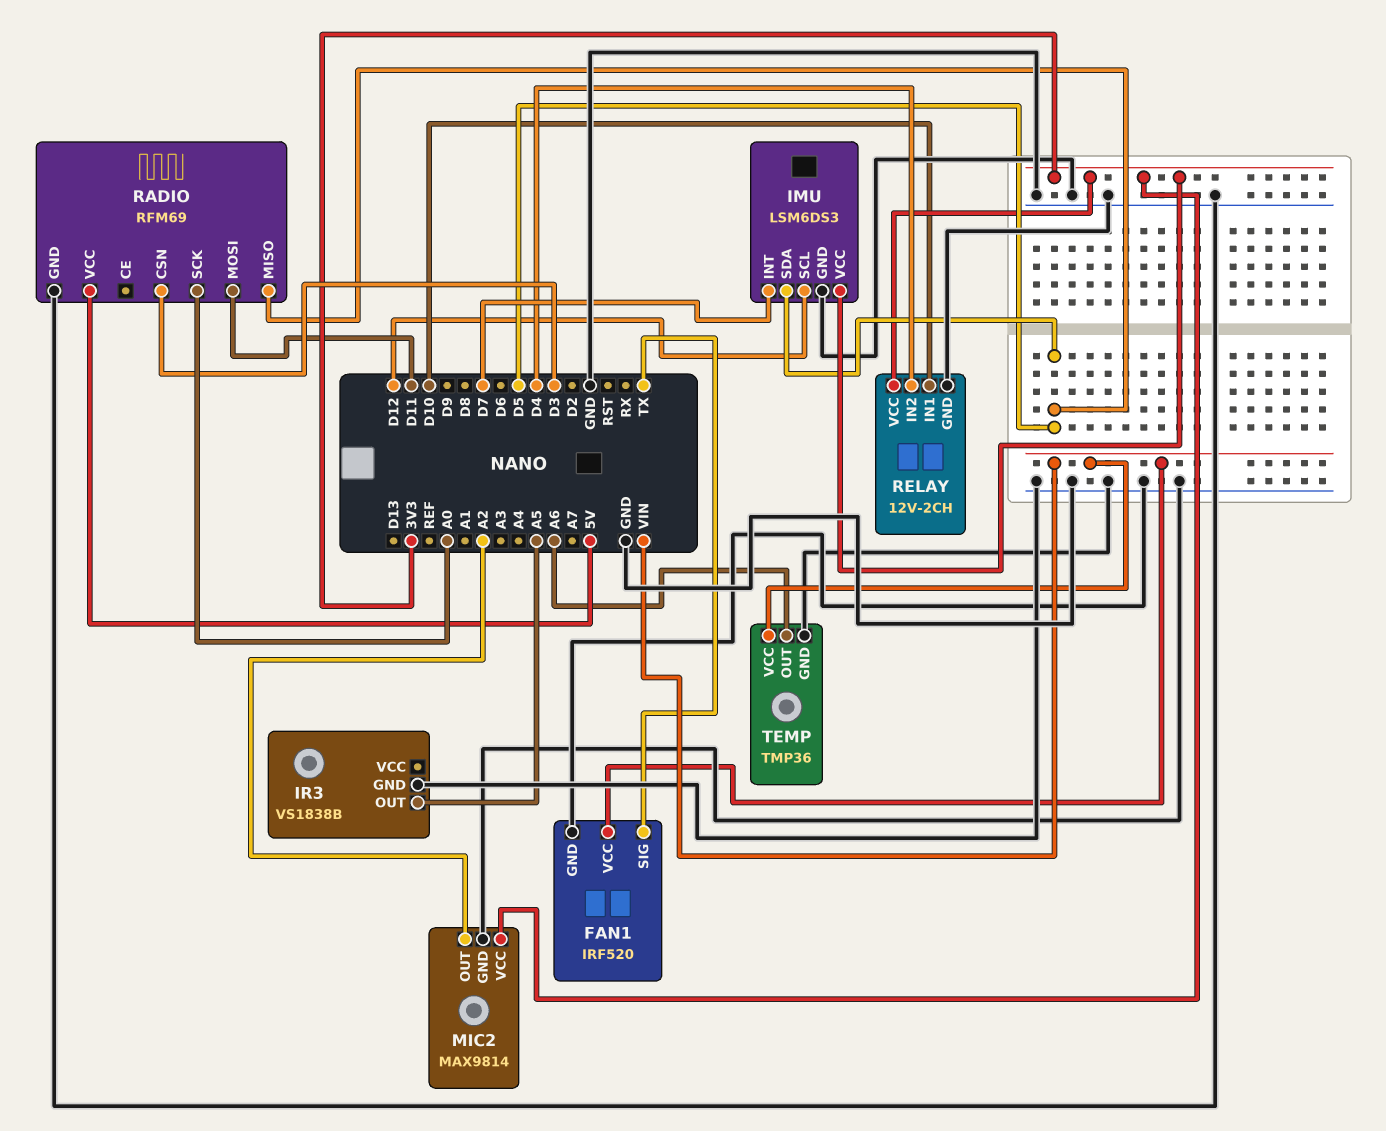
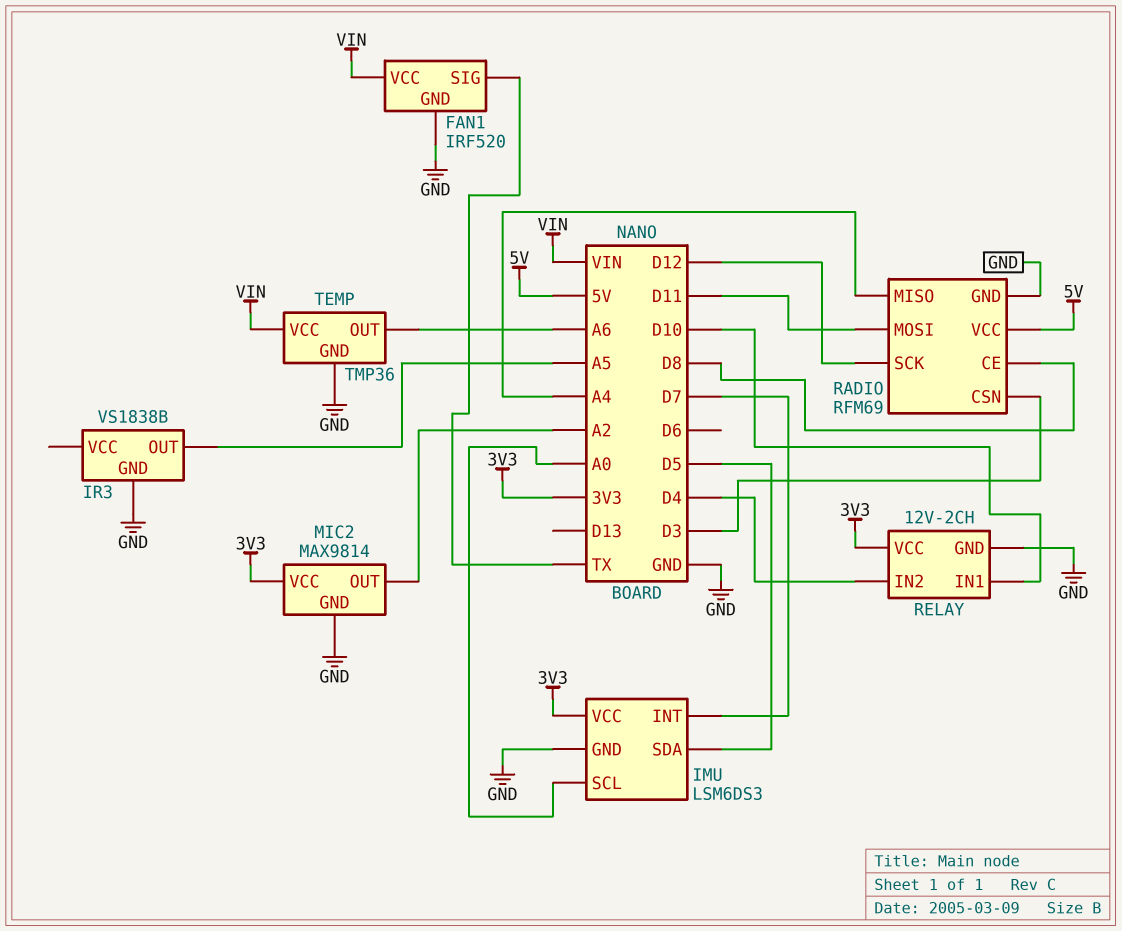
IMU pin SCL: D12 -> A0
RADIO pin CE: none -> D8
RADIO pin MISO: D5 -> A4
RADIO pin SCK: A0 -> D12

